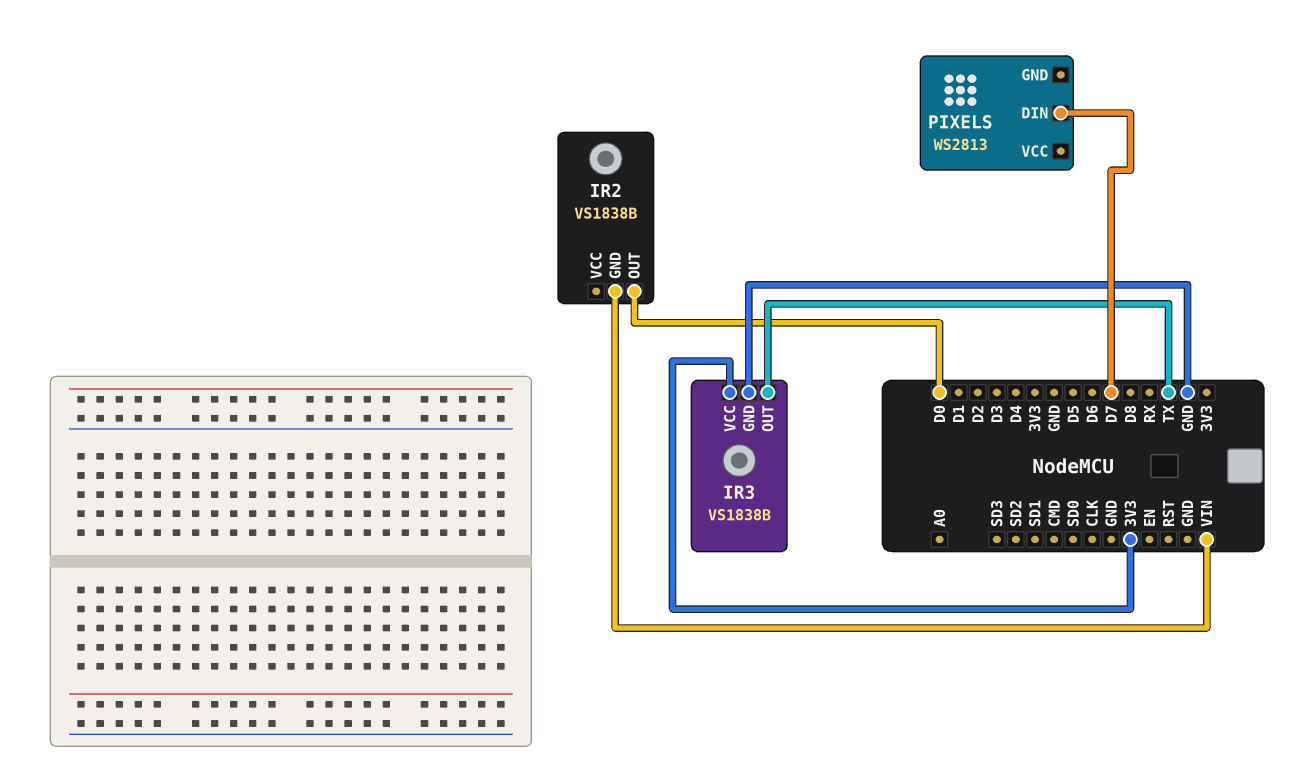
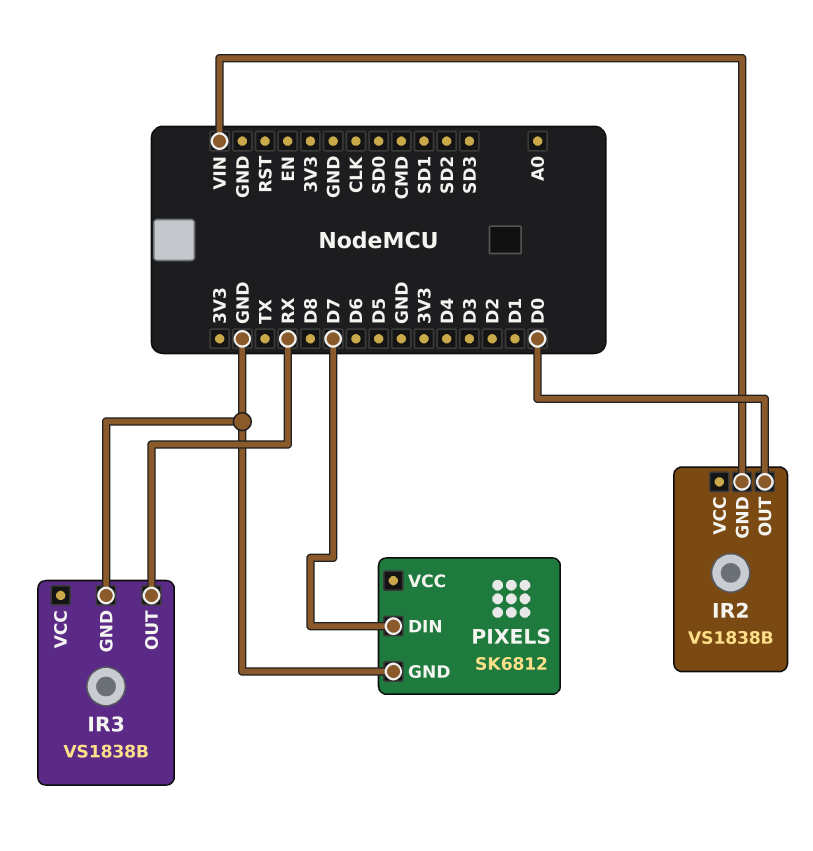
IR3 pin OUT: TX -> RX
IR3 pin VCC: 3V3 -> none
PIXELS: WS2813 -> SK6812
PIXELS pin GND: none -> GND

